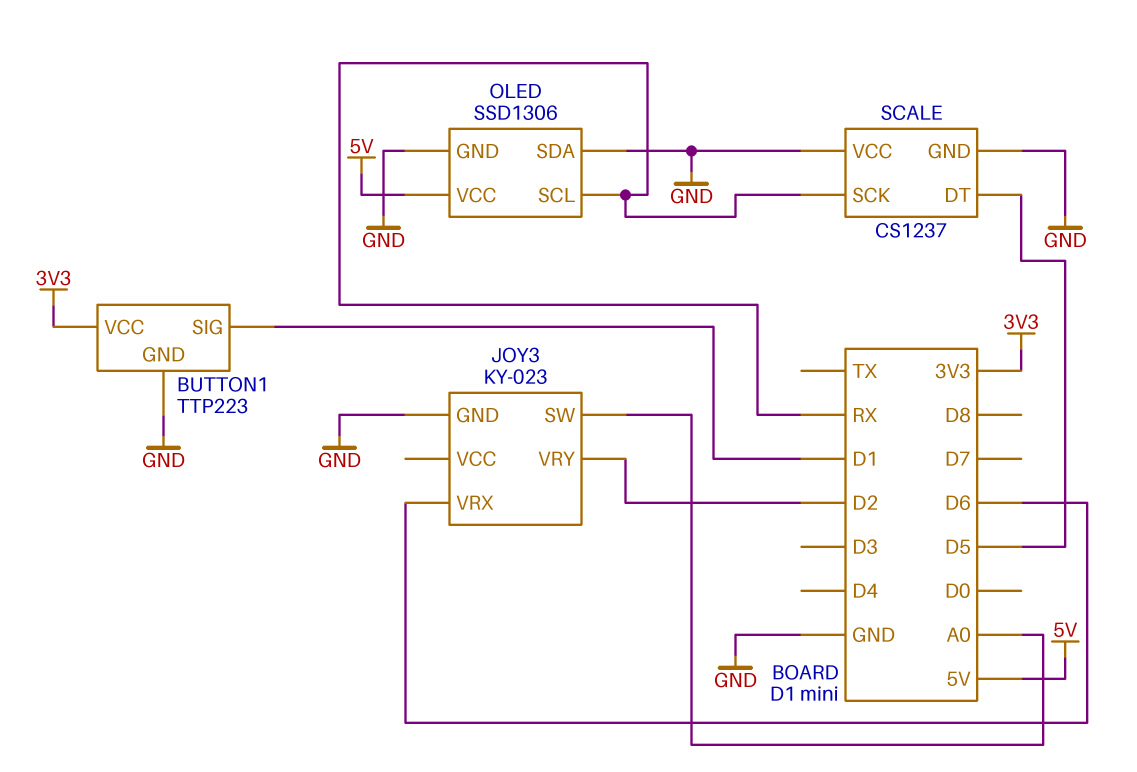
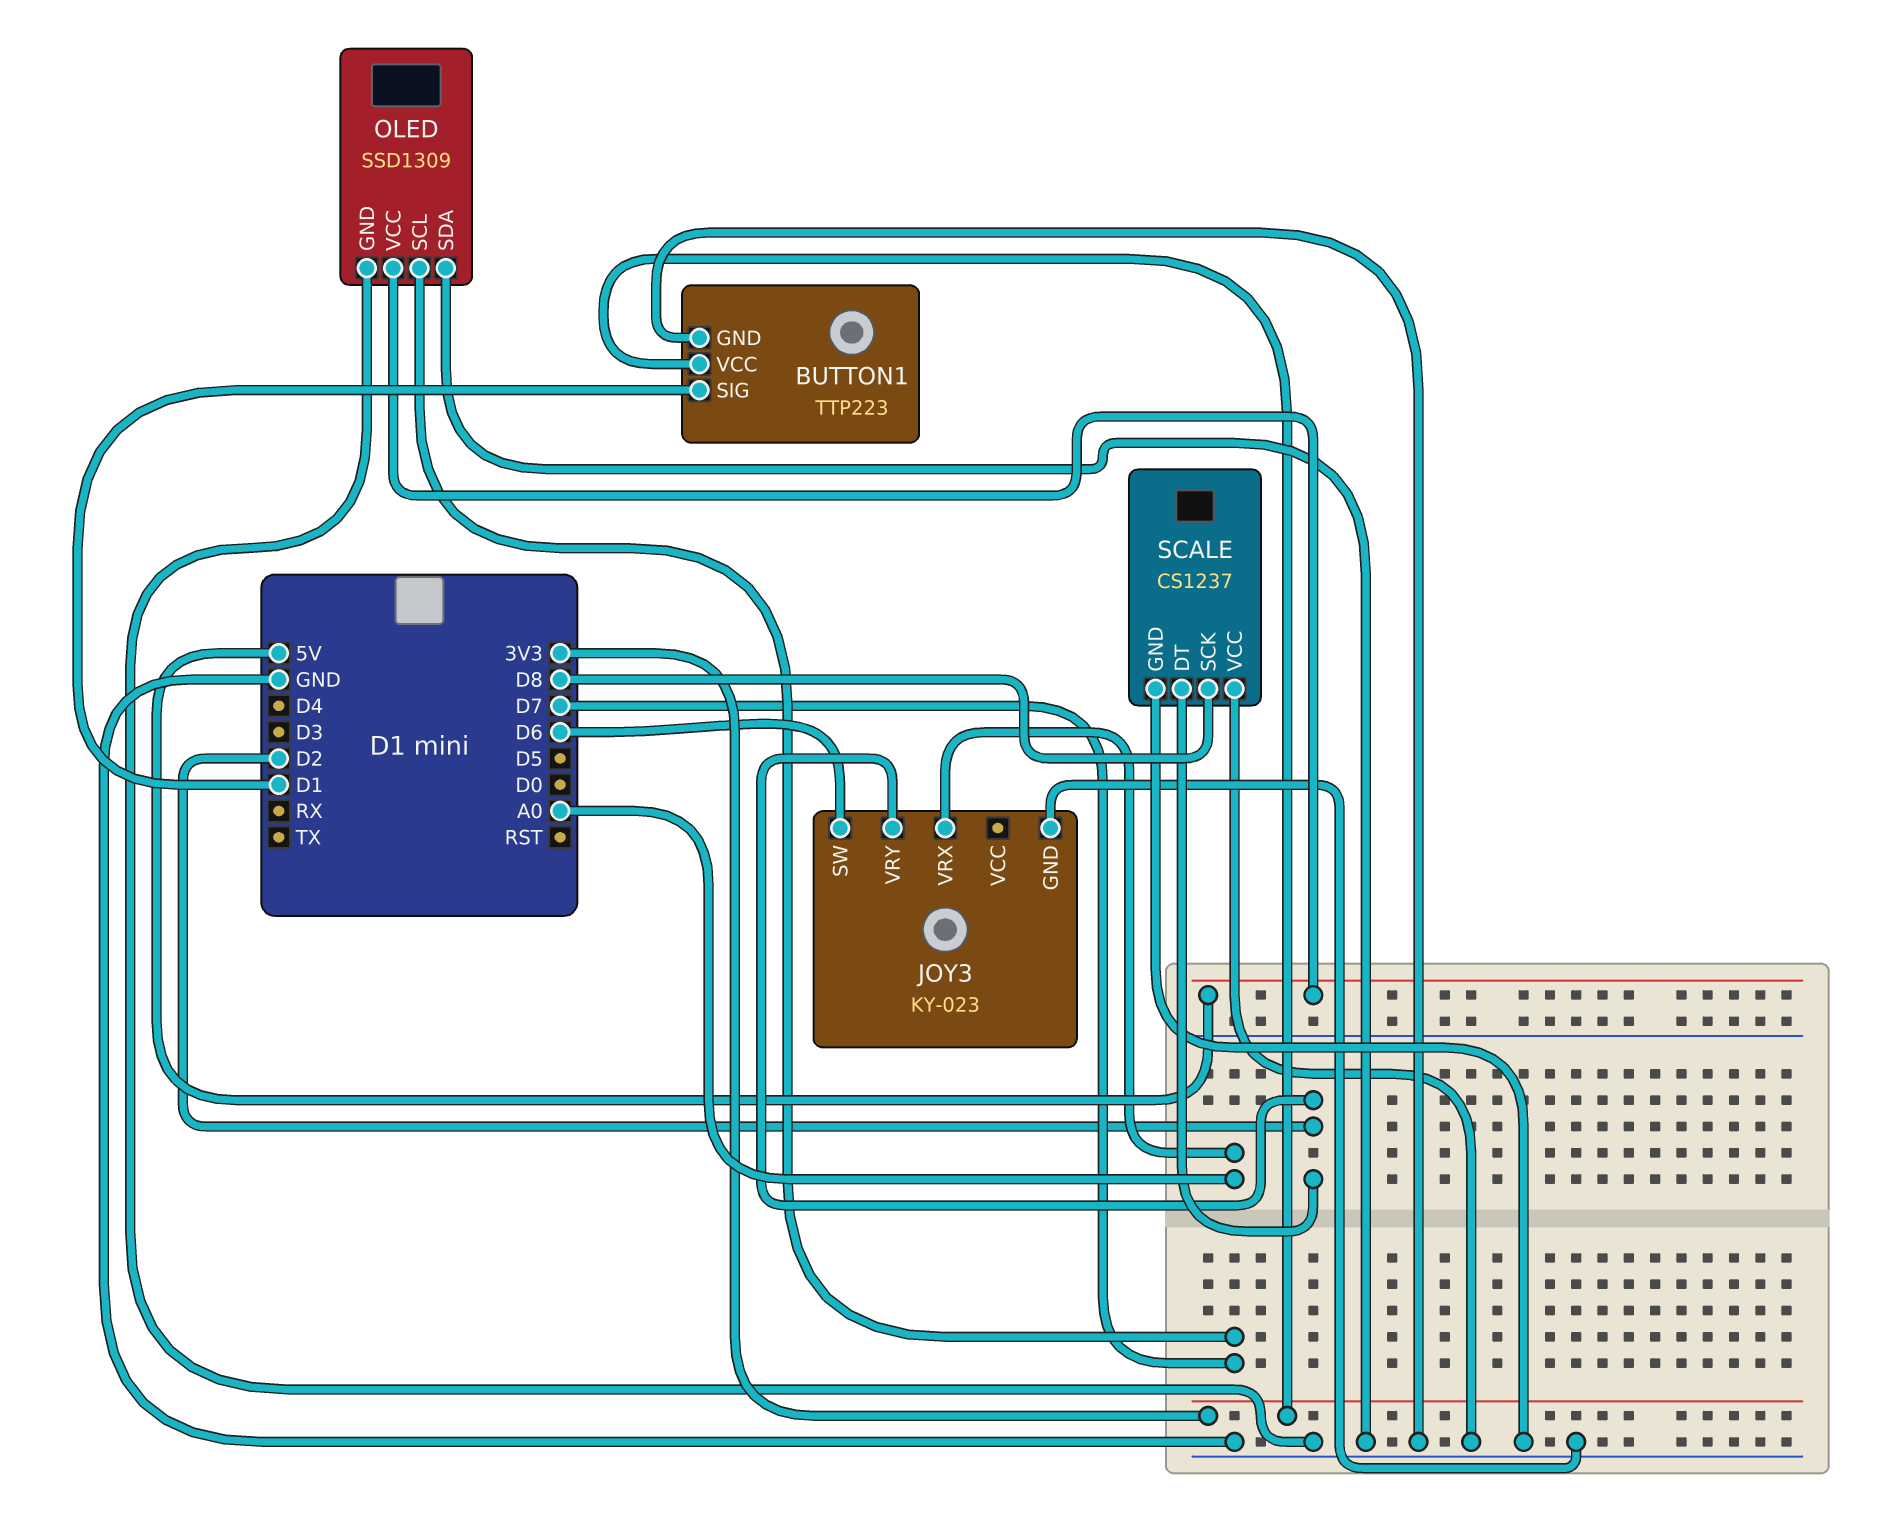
JOY3 pin SW: A0 -> D6
JOY3 pin VRX: D6 -> A0
OLED: SSD1306 -> SSD1309
OLED pin SCL: RX -> D7
SCALE pin DT: D5 -> D2
SCALE pin SCK: RX -> D8

